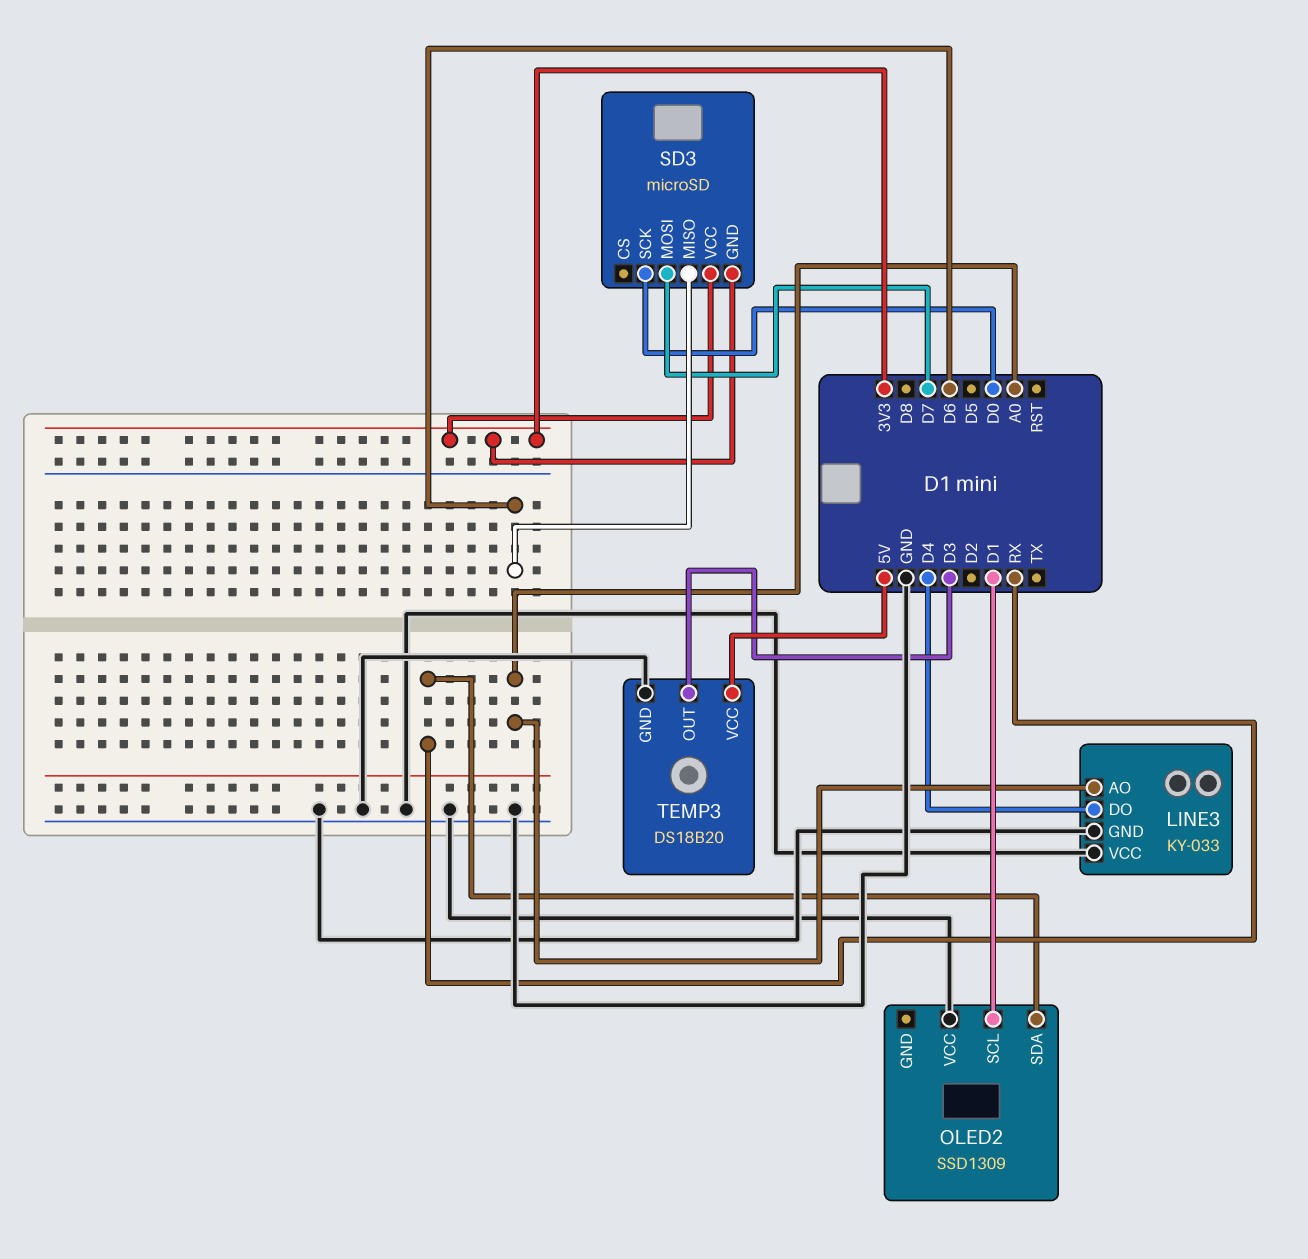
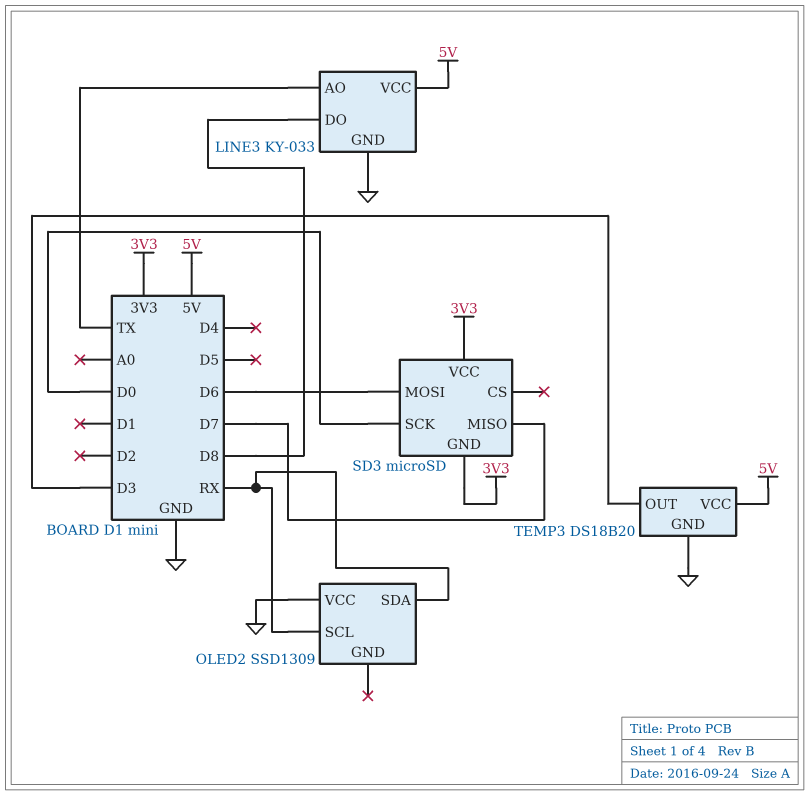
LINE3 pin AO: A0 -> TX
LINE3 pin DO: D4 -> D8
LINE3 pin VCC: GND -> 5V
OLED2 pin SCL: D1 -> RX
SD3 pin MISO: D6 -> D7
SD3 pin MOSI: D7 -> D6

